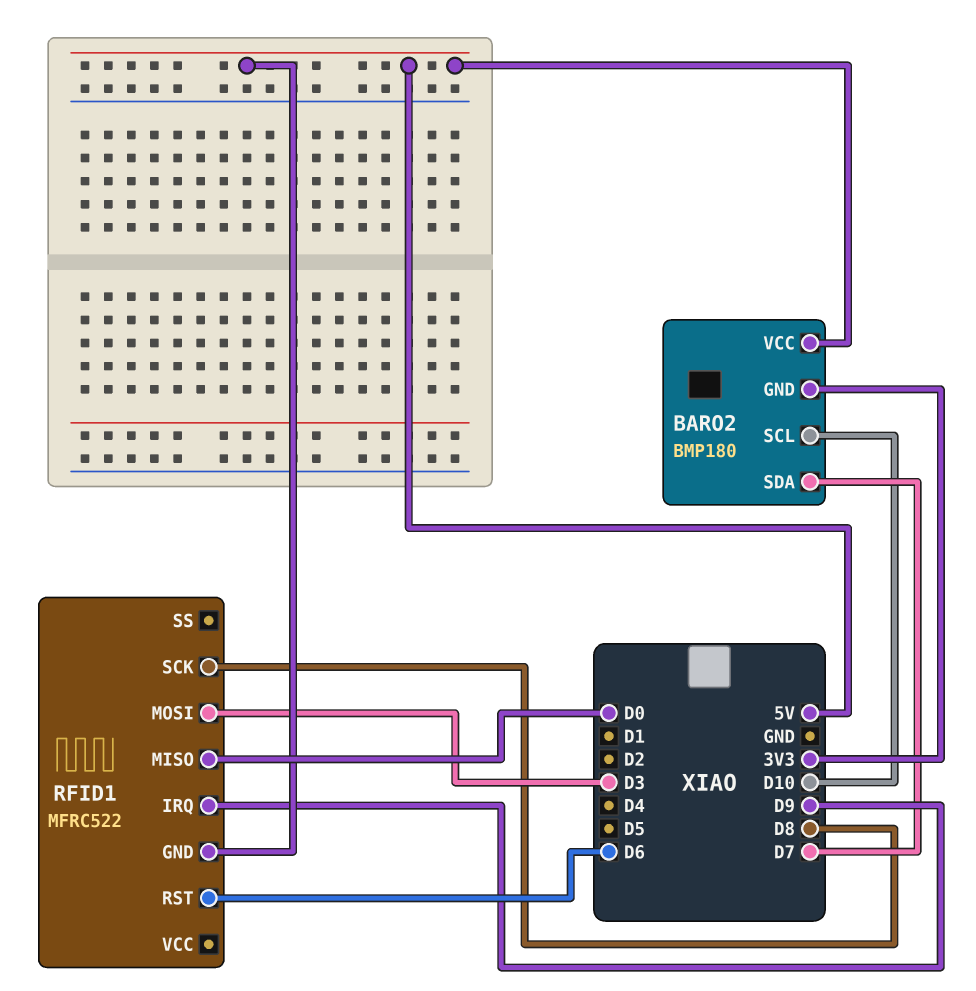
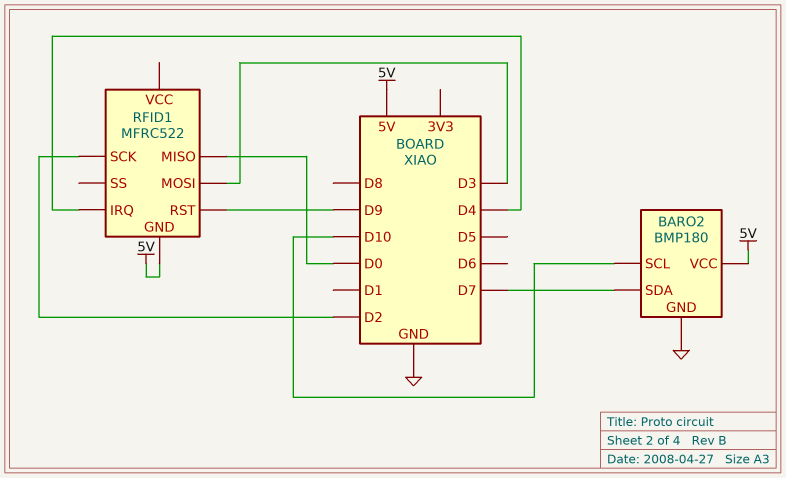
BARO2 pin GND: 3V3 -> GND
RFID1 pin IRQ: D9 -> D4
RFID1 pin RST: D6 -> D9
RFID1 pin SCK: D8 -> D2

